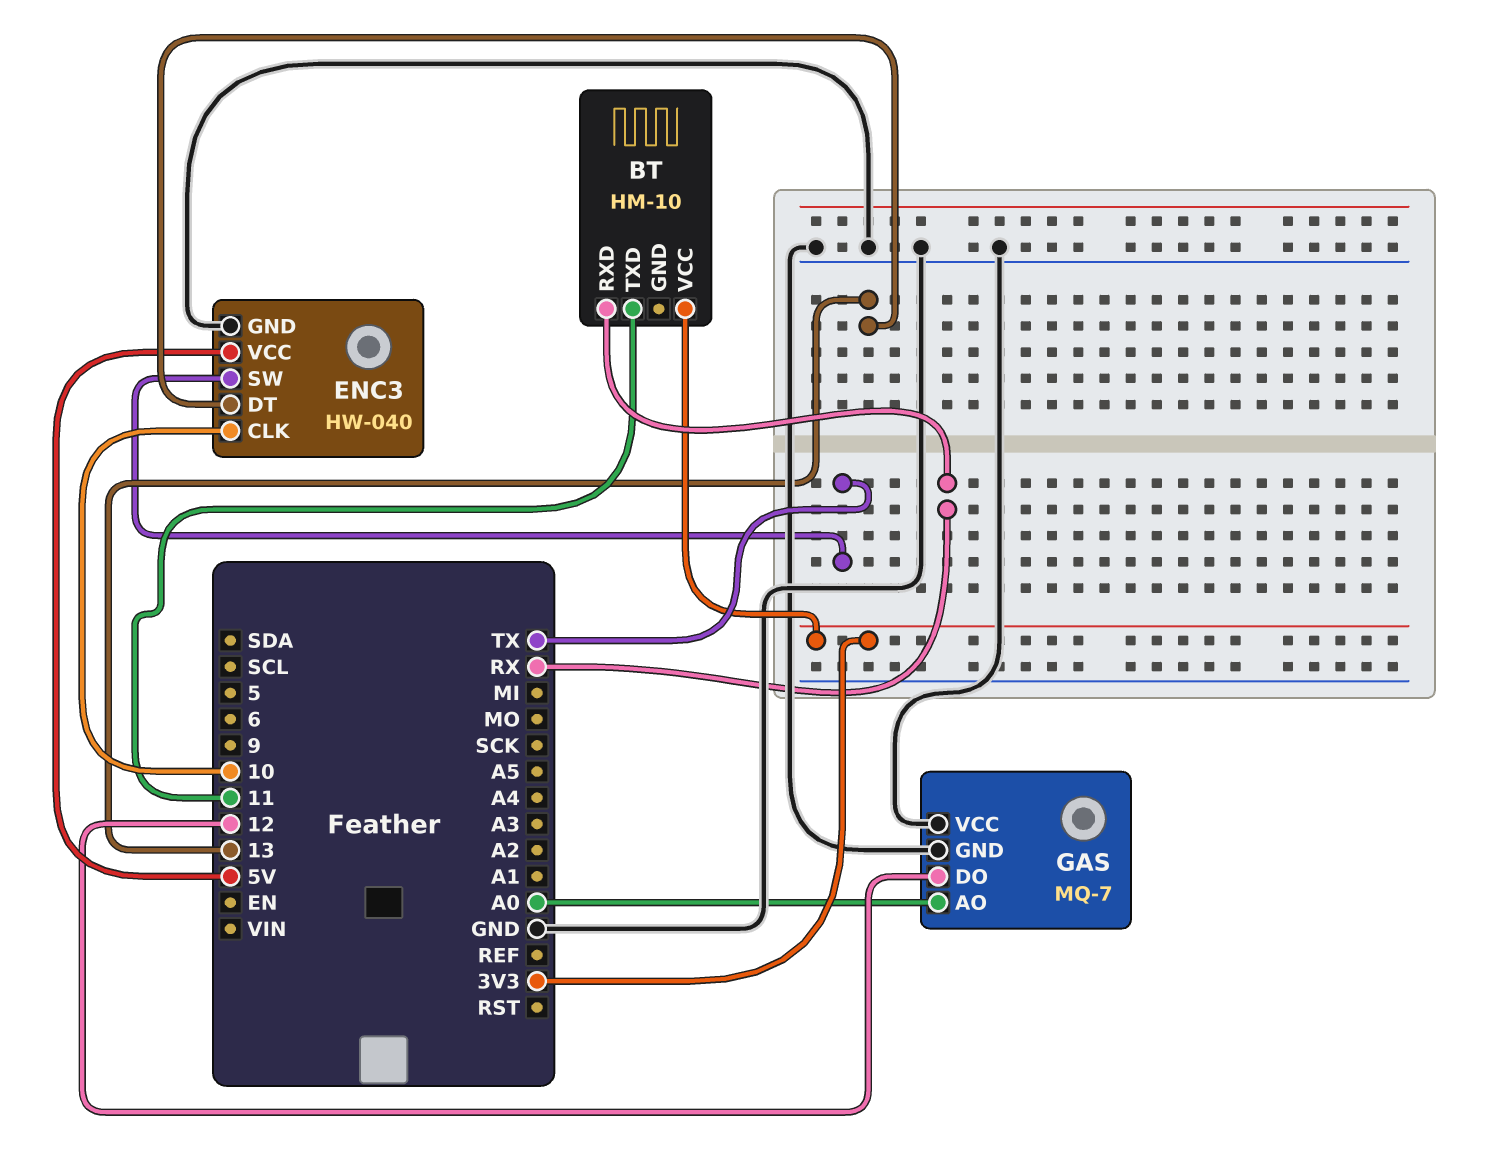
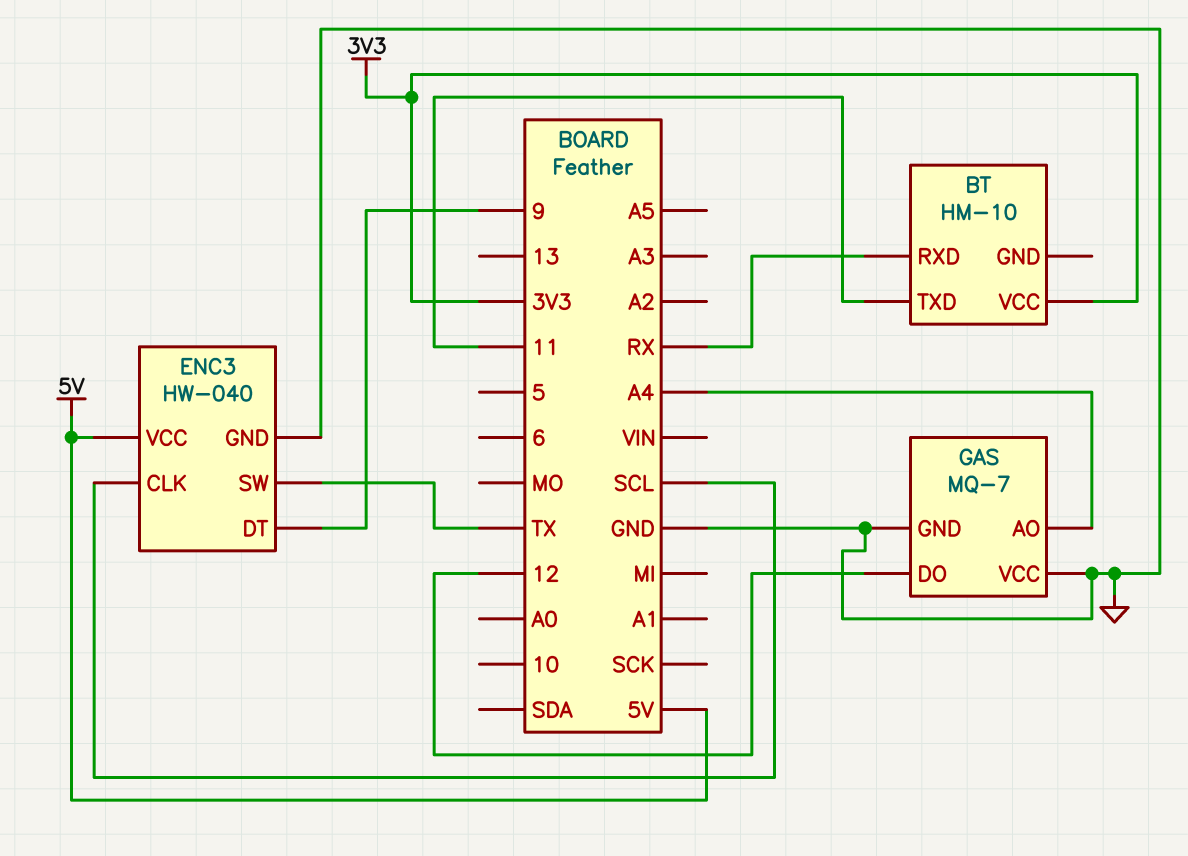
ENC3 pin CLK: 10 -> SCL
ENC3 pin DT: 13 -> 9
GAS pin AO: A0 -> A4

